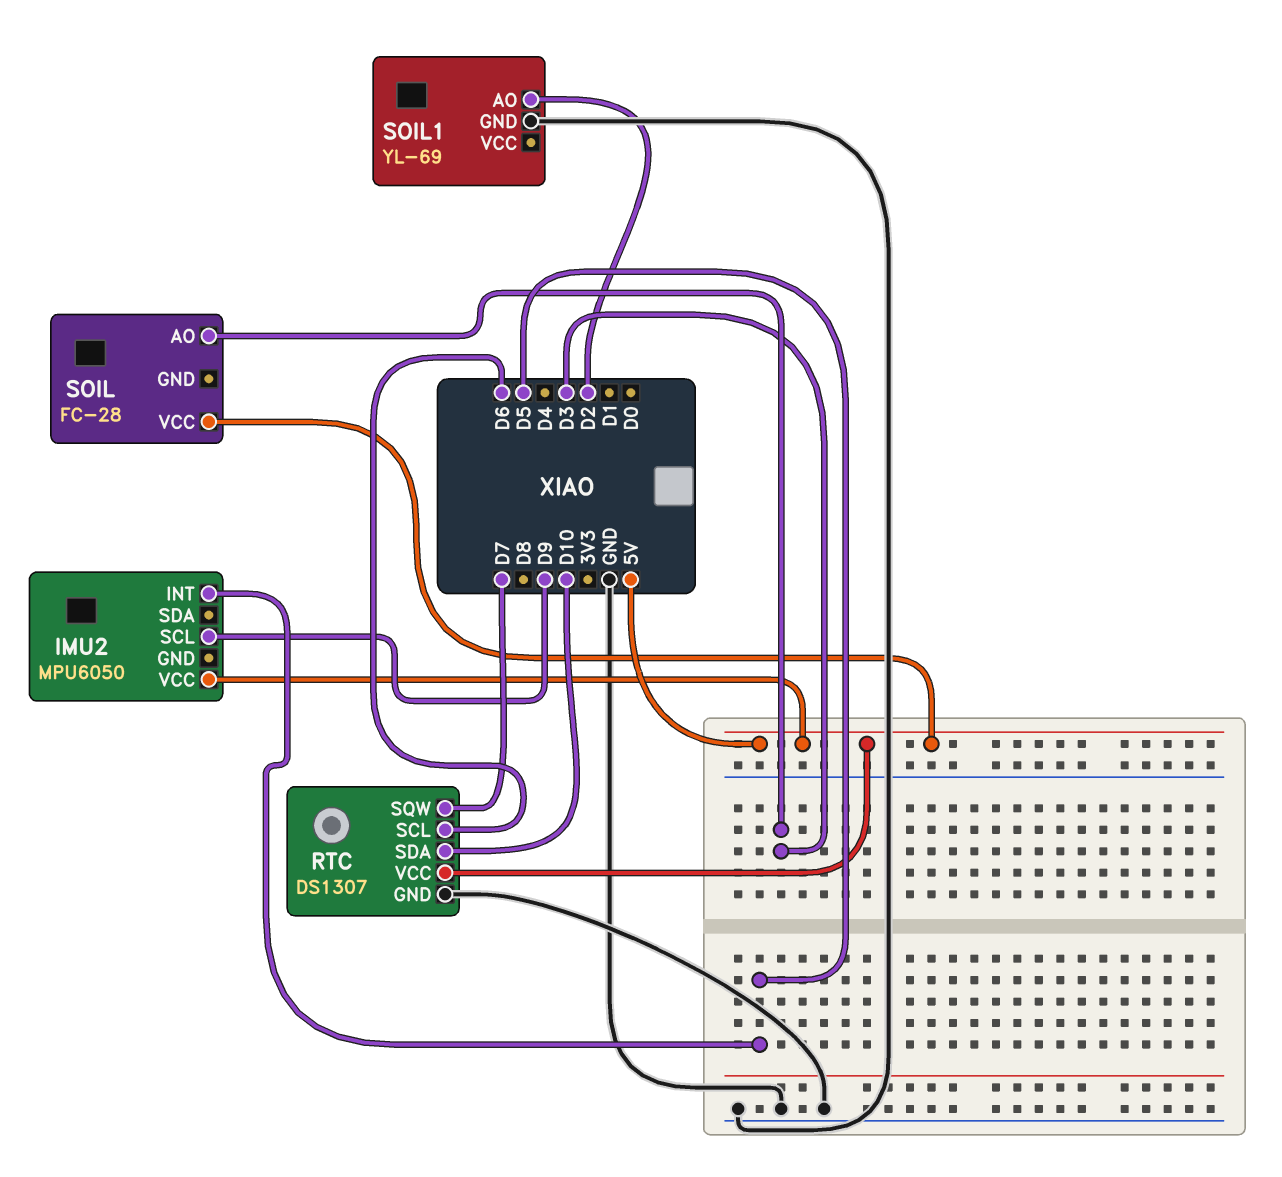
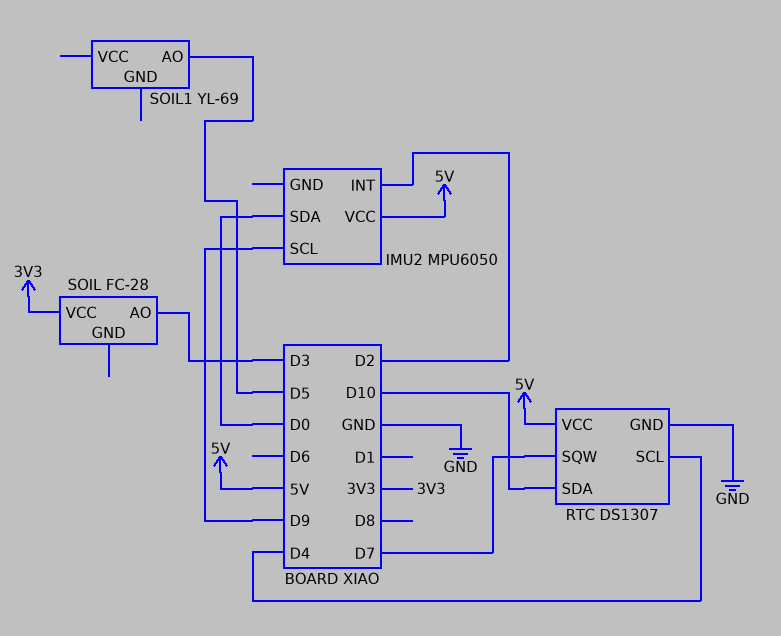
IMU2 pin INT: D5 -> D2
IMU2 pin SDA: none -> D0
RTC pin SCL: D6 -> D4
SOIL pin VCC: 5V -> 3V3
SOIL1 pin AO: D2 -> D5
SOIL1 pin GND: GND -> none

